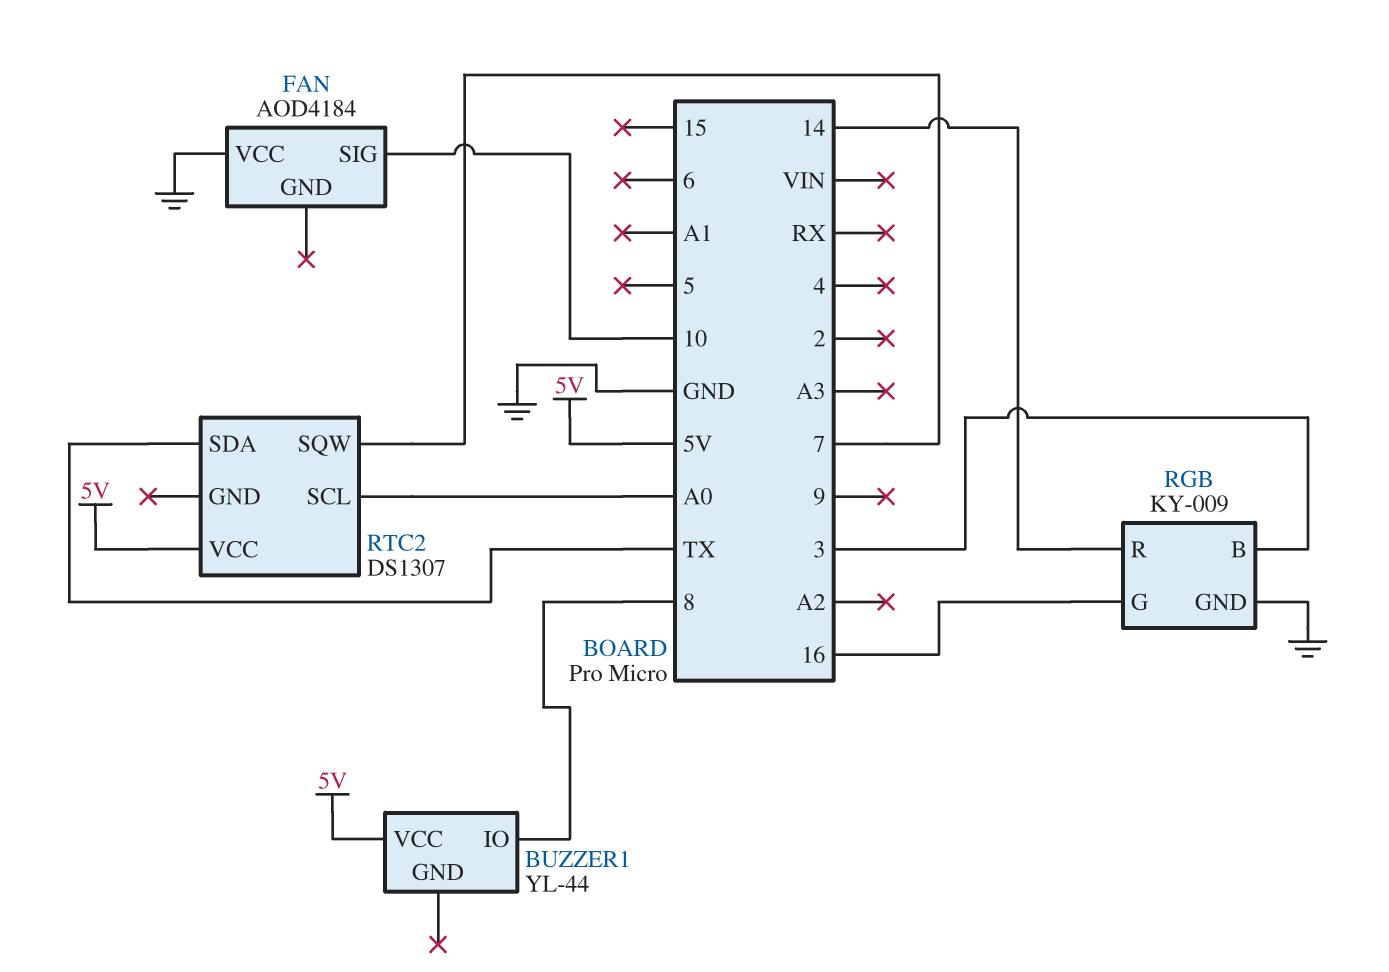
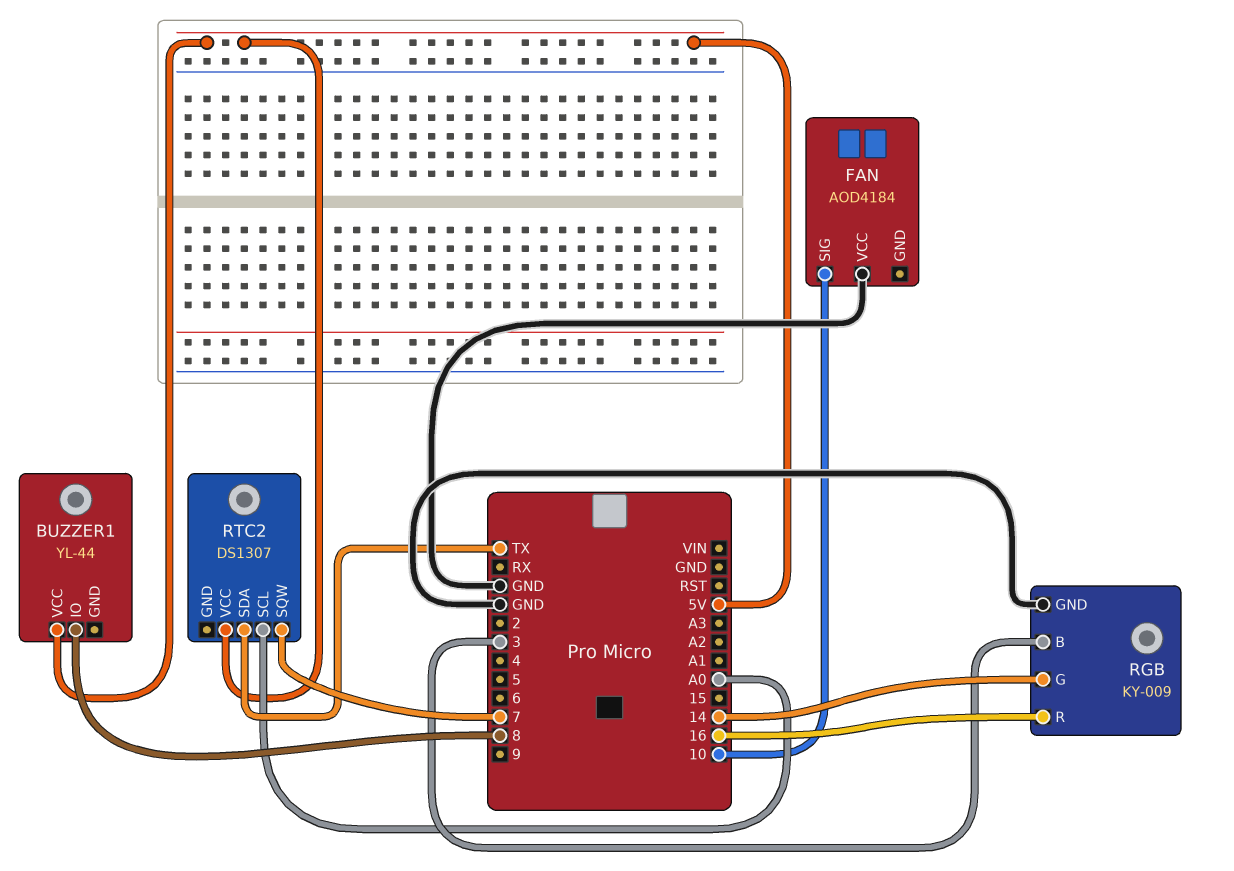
RGB pin G: 16 -> 14
RGB pin R: 14 -> 16

